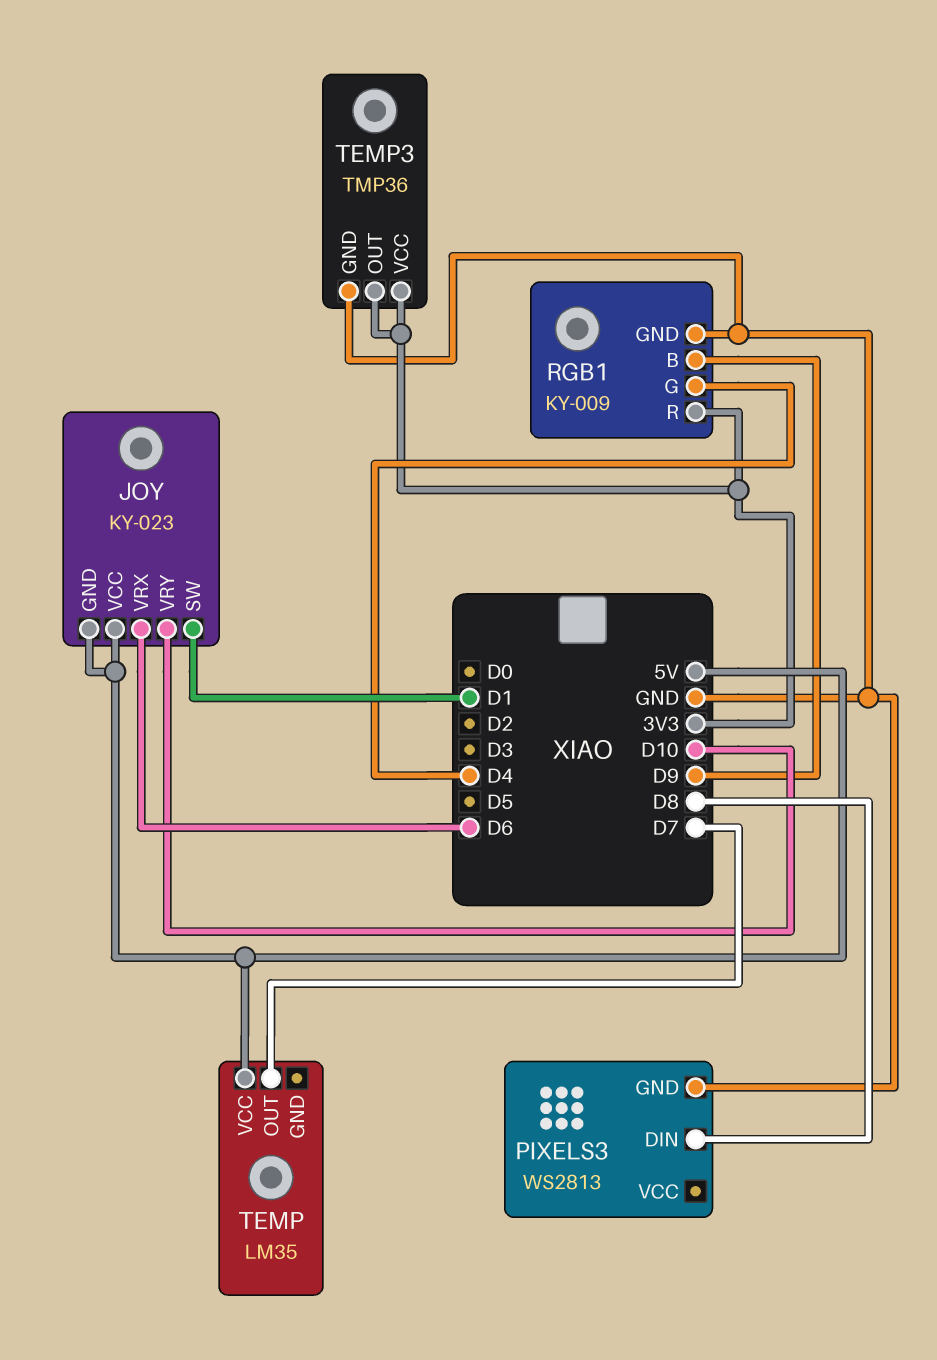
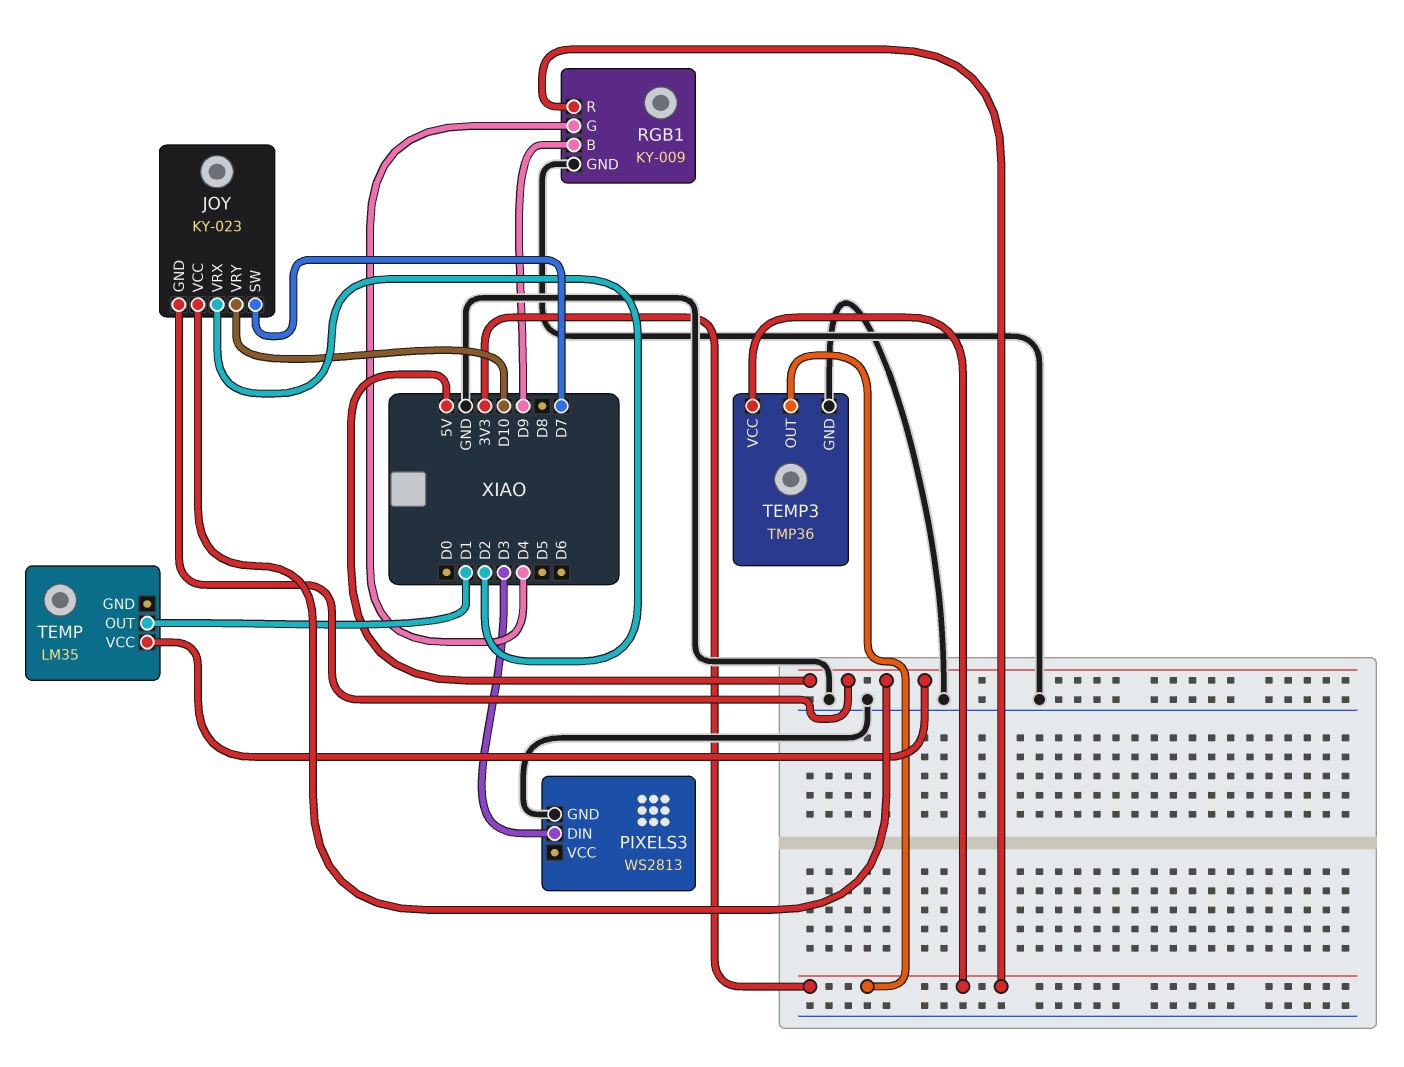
JOY pin SW: D1 -> D7
JOY pin VRX: D6 -> D2
PIXELS3 pin DIN: D8 -> D3
TEMP pin OUT: D7 -> D1

